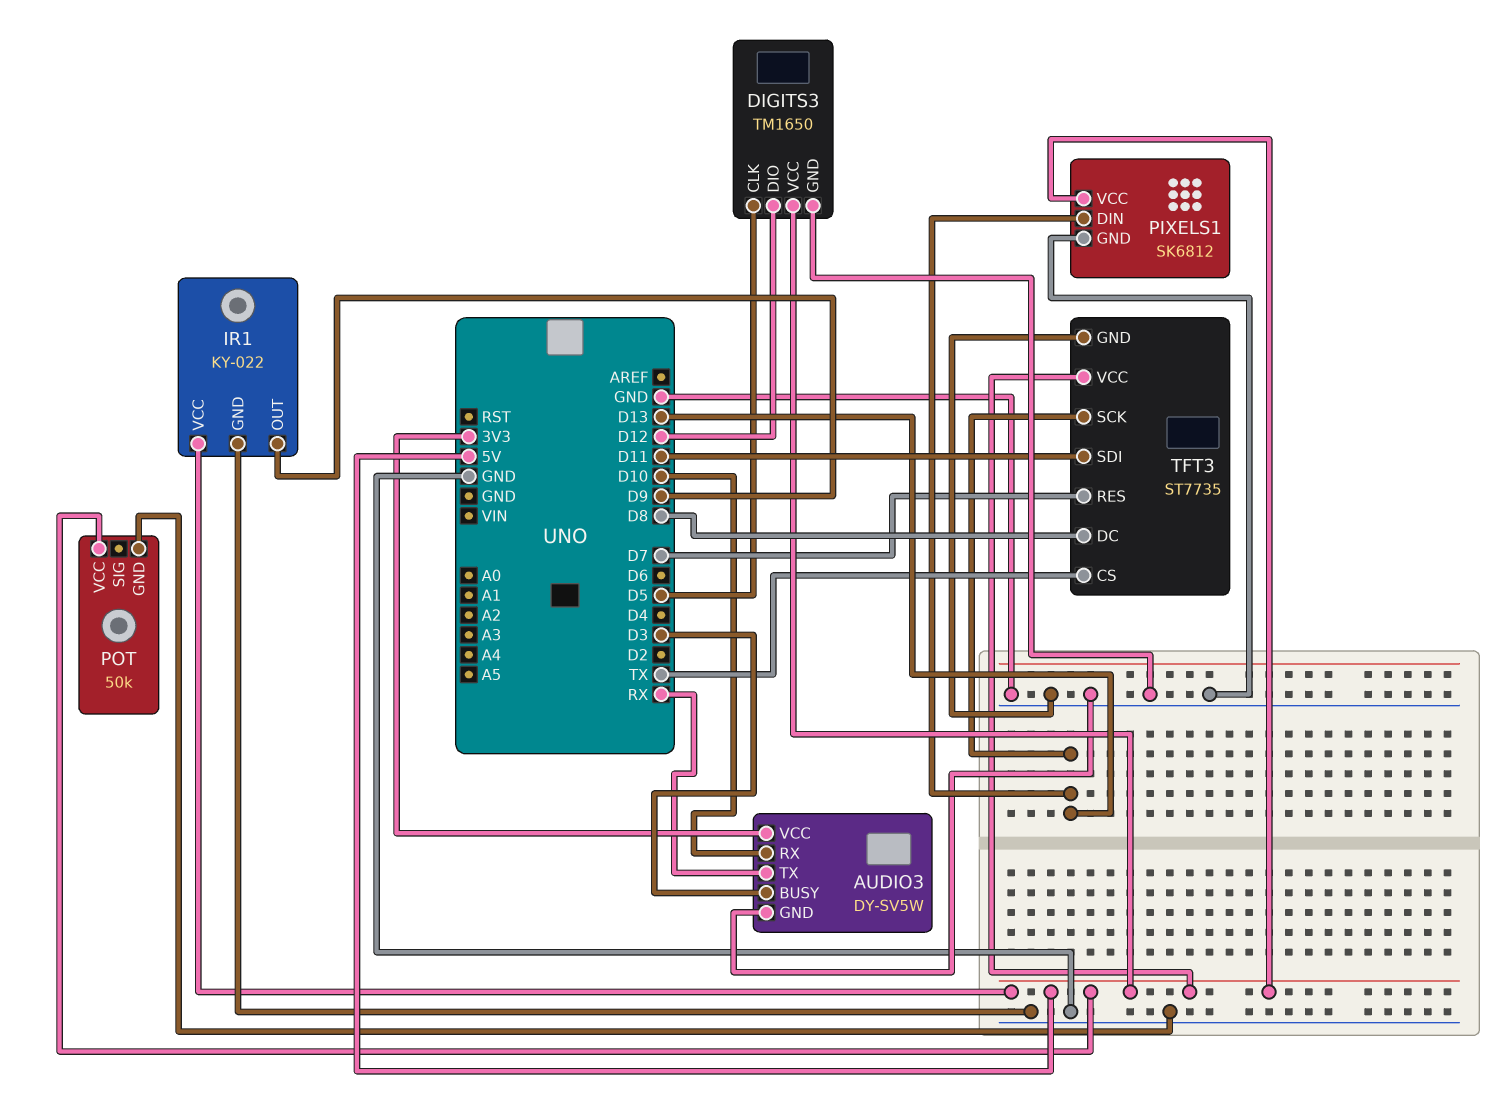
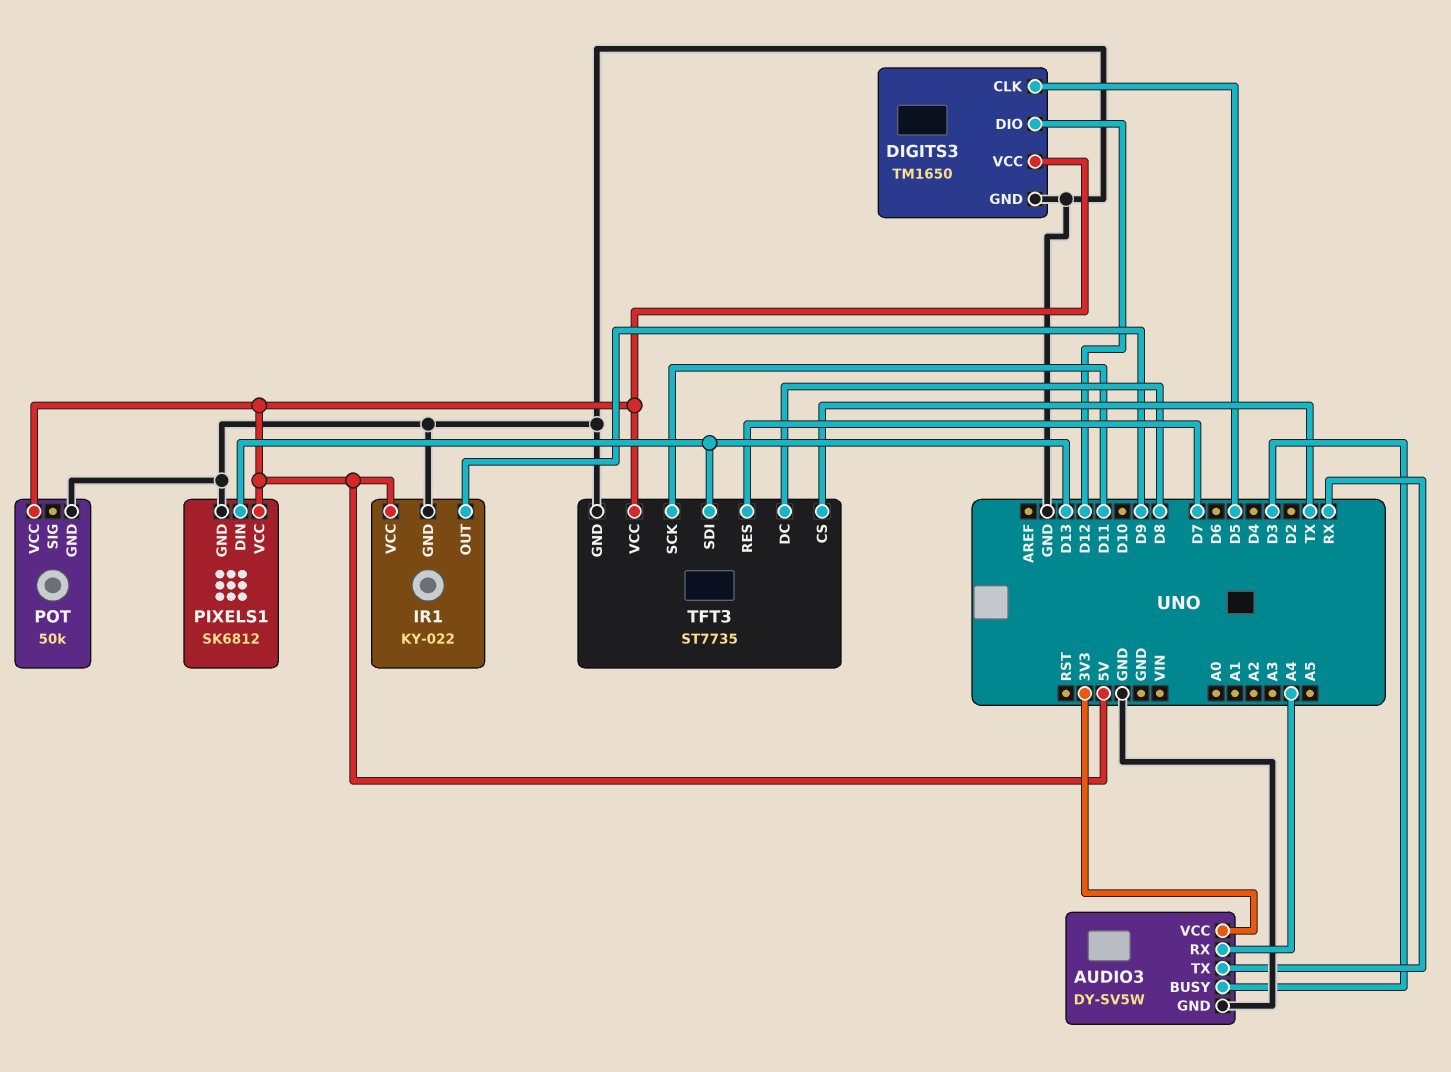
AUDIO3 pin RX: D10 -> A4
TFT3 pin SCK: D13 -> D11
TFT3 pin SDI: D11 -> D13

